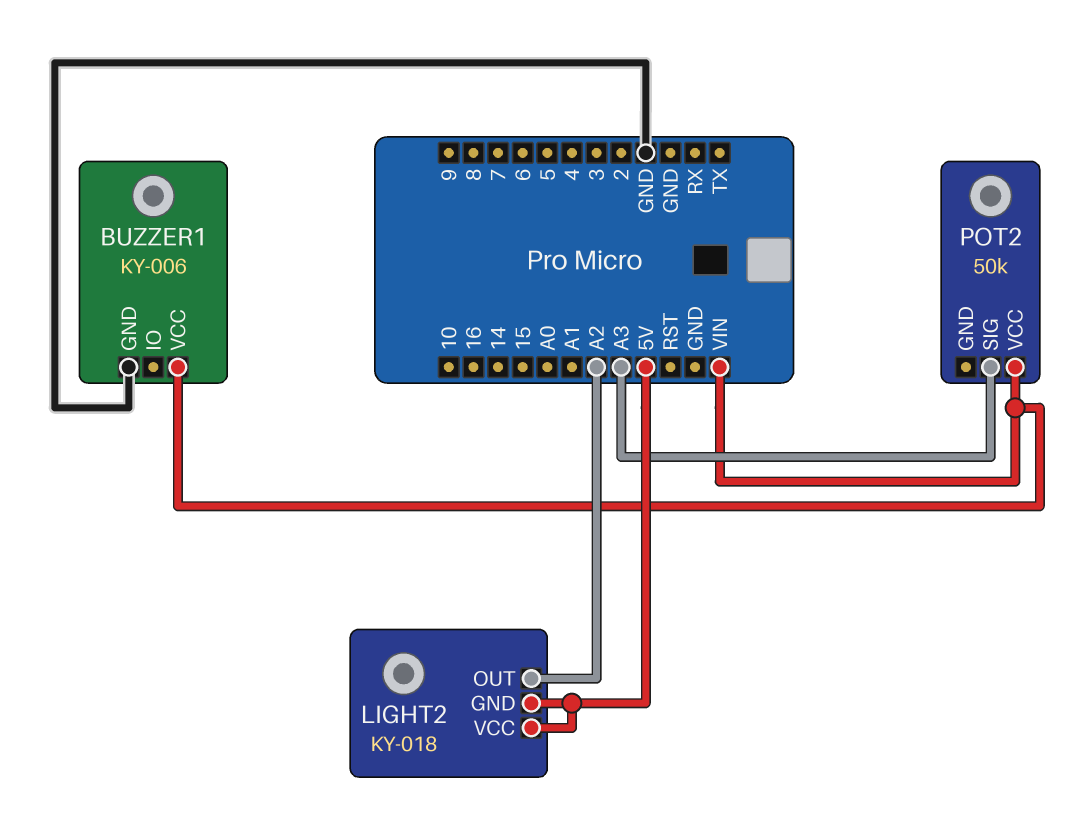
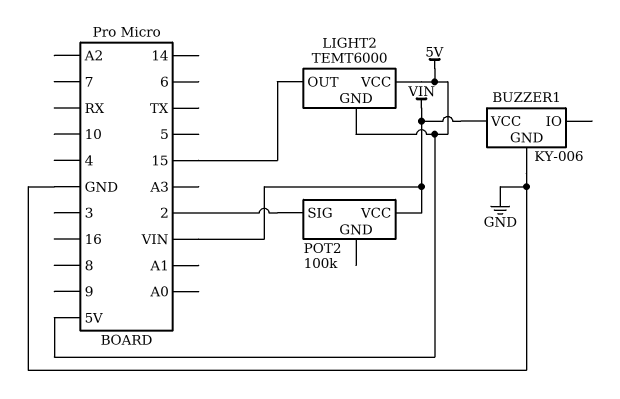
LIGHT2: KY-018 -> TEMT6000
LIGHT2 pin OUT: A2 -> 15
POT2: 50k -> 100k
POT2 pin SIG: A3 -> 2

